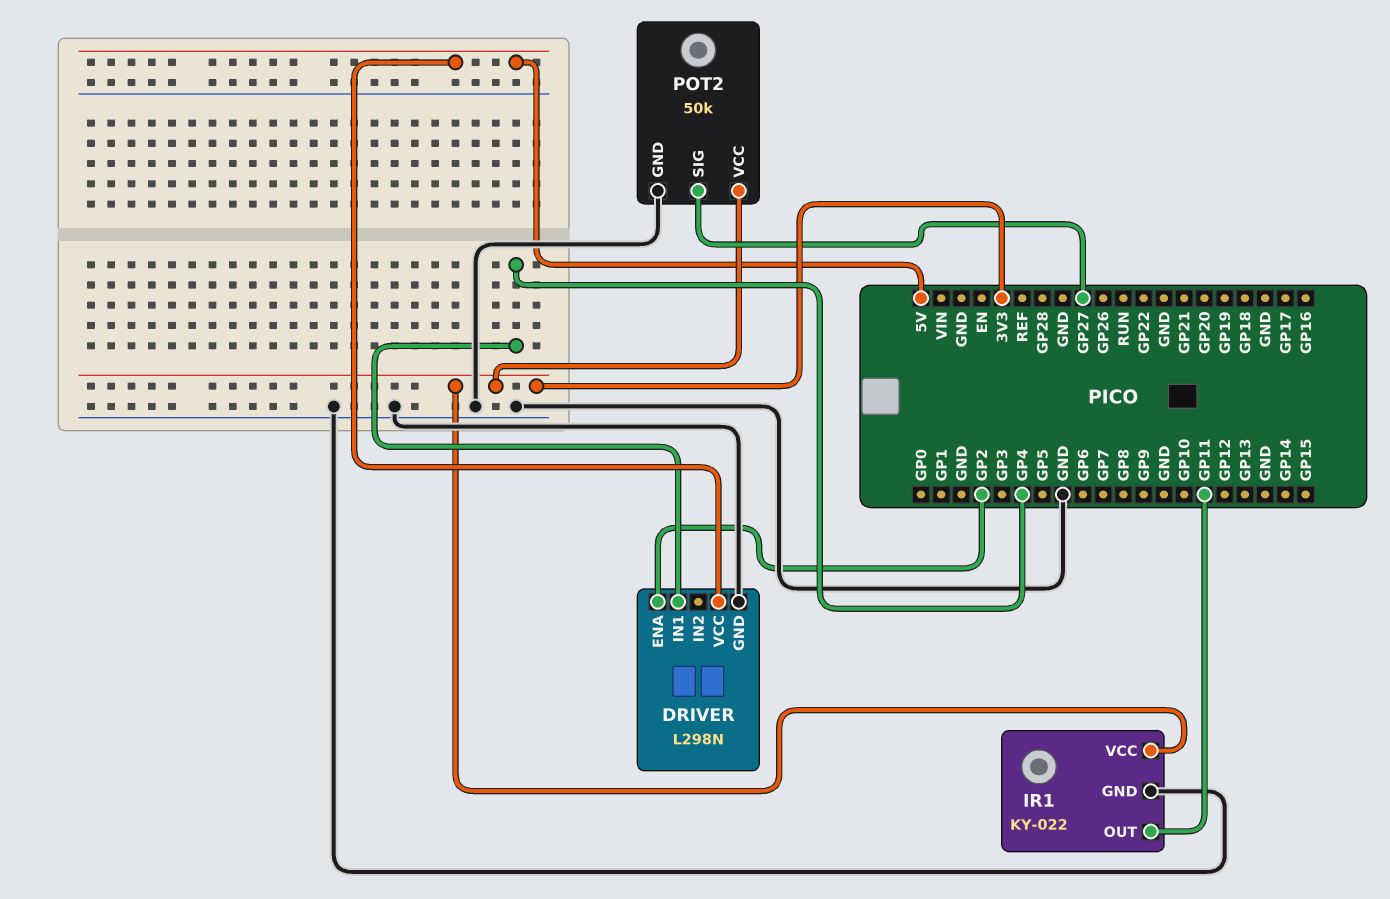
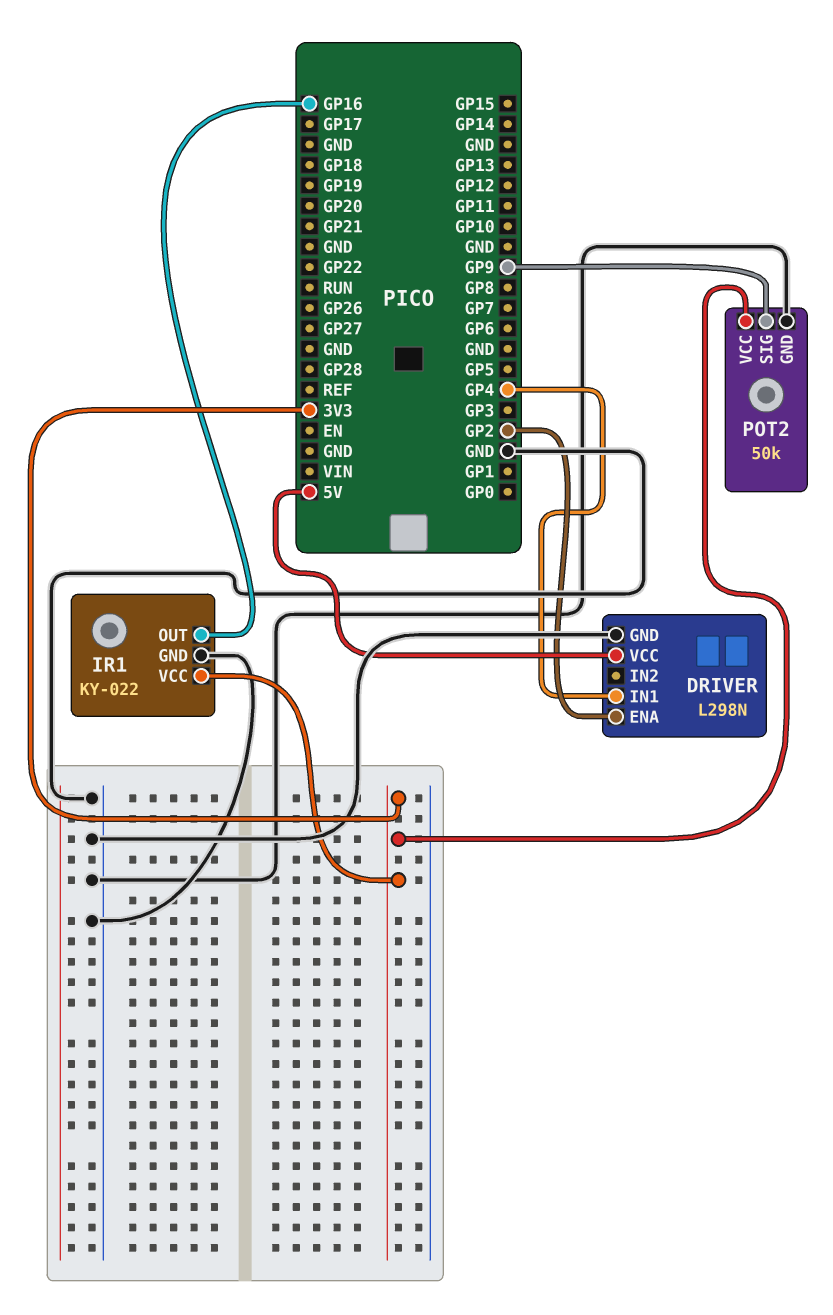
IR1 pin OUT: GP11 -> GP16
POT2 pin SIG: GP27 -> GP9

